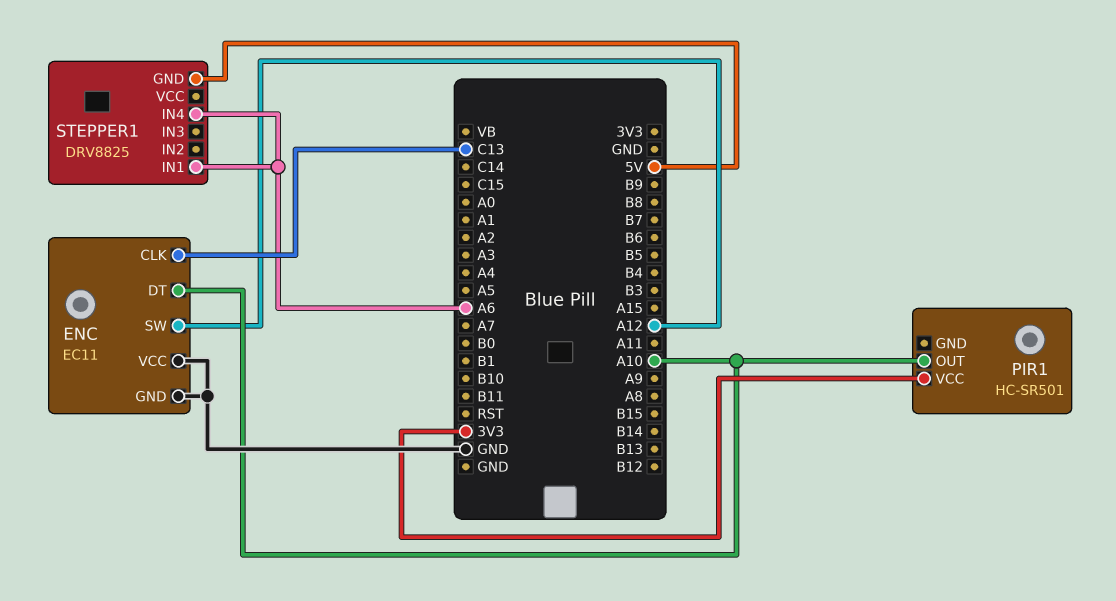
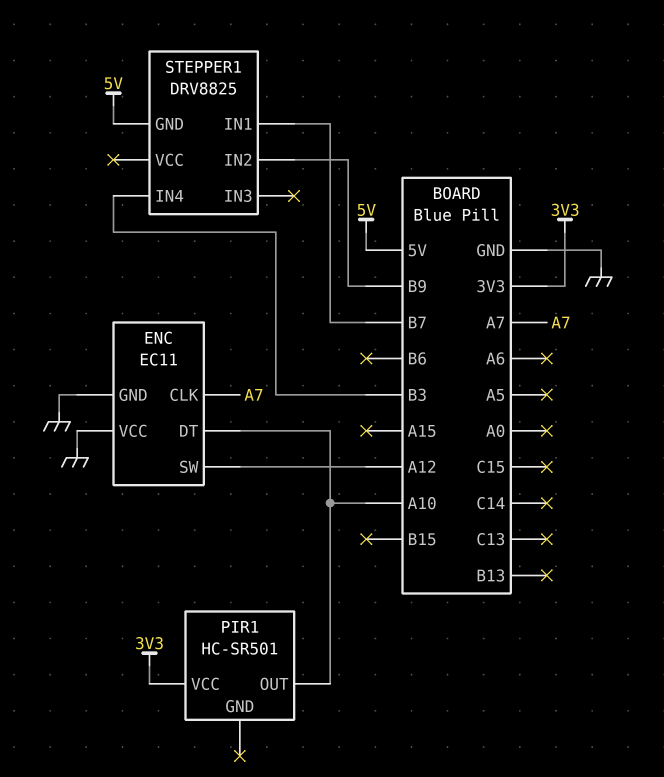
ENC pin CLK: C13 -> A7
STEPPER1 pin IN1: A6 -> B7
STEPPER1 pin IN2: none -> B9
STEPPER1 pin IN4: A6 -> B3

